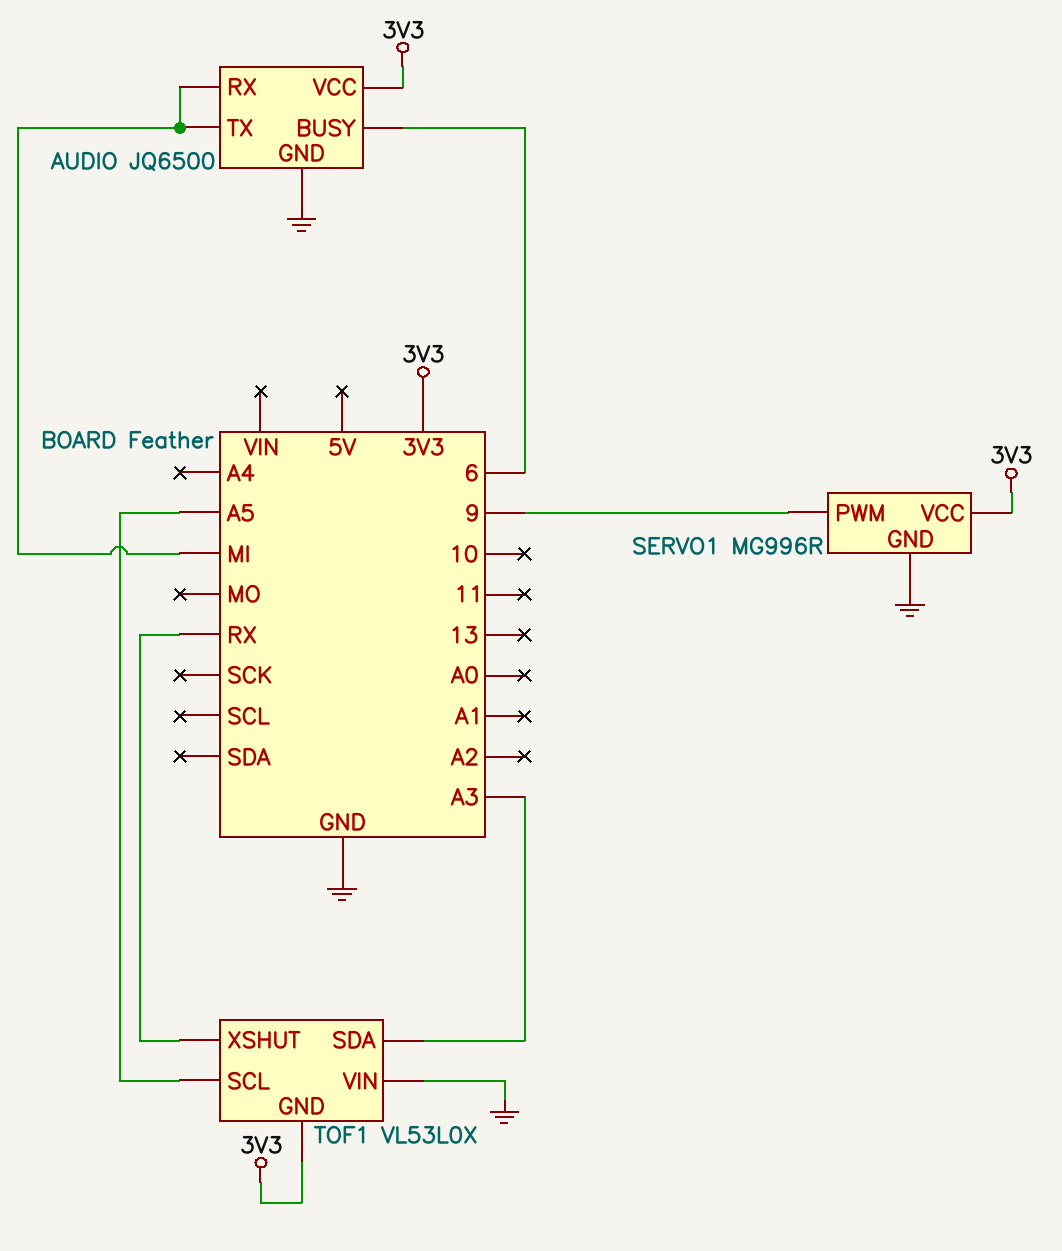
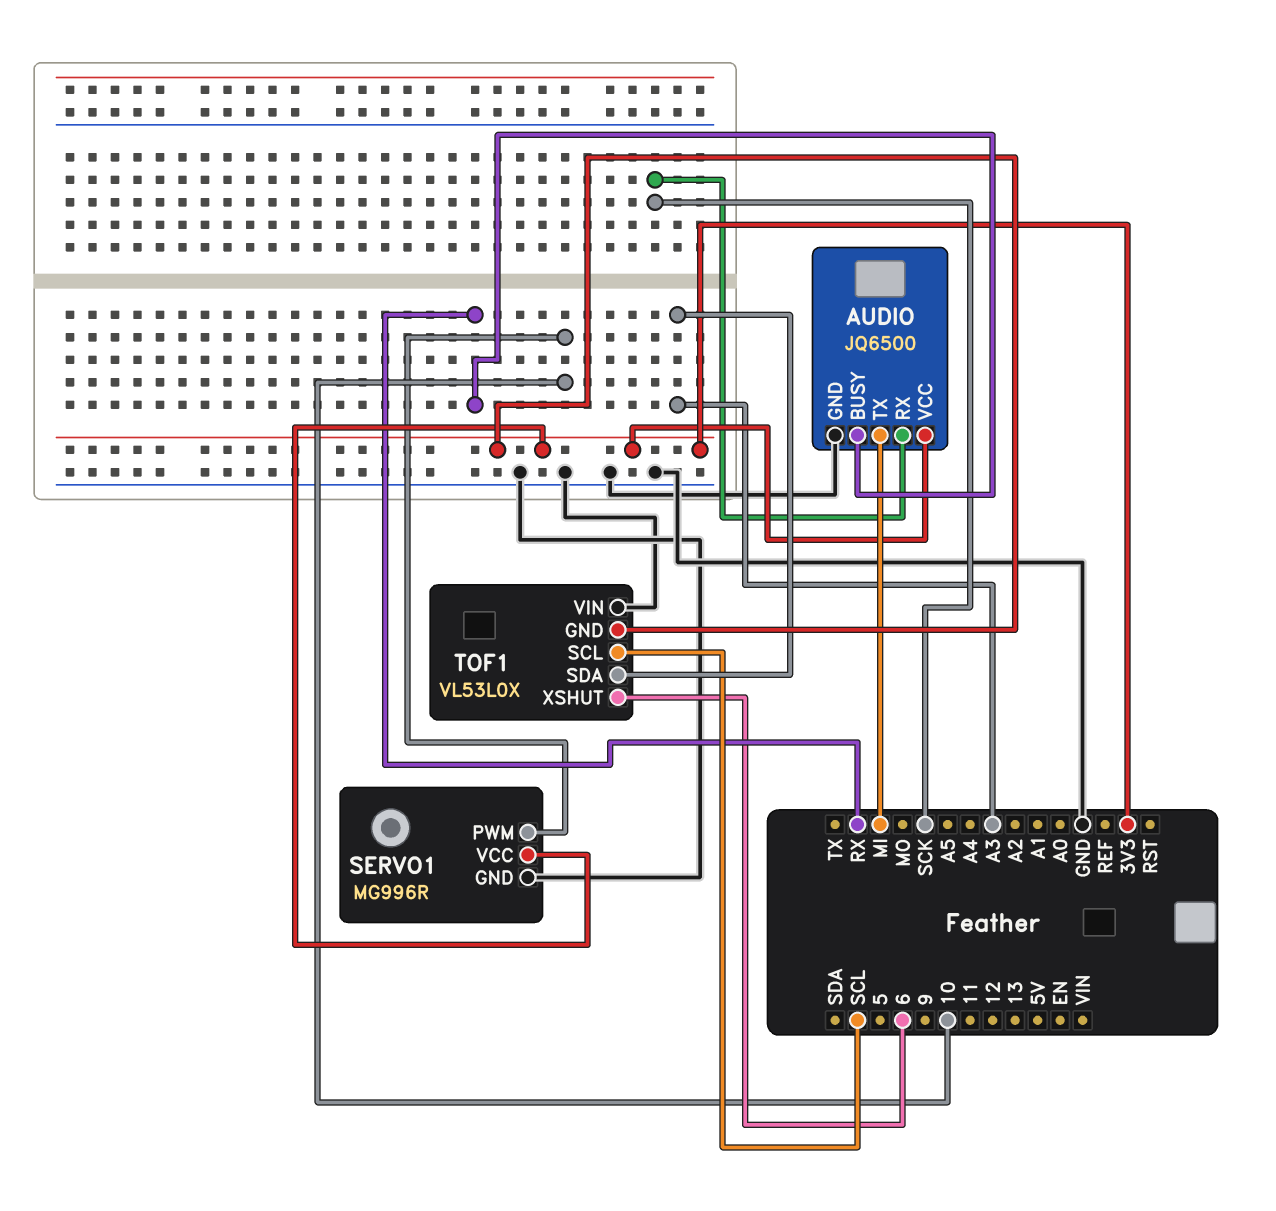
AUDIO pin BUSY: 6 -> RX
AUDIO pin RX: MI -> SCK
SERVO1 pin PWM: 9 -> 10
TOF1 pin SCL: A5 -> SCL
TOF1 pin XSHUT: RX -> 6

